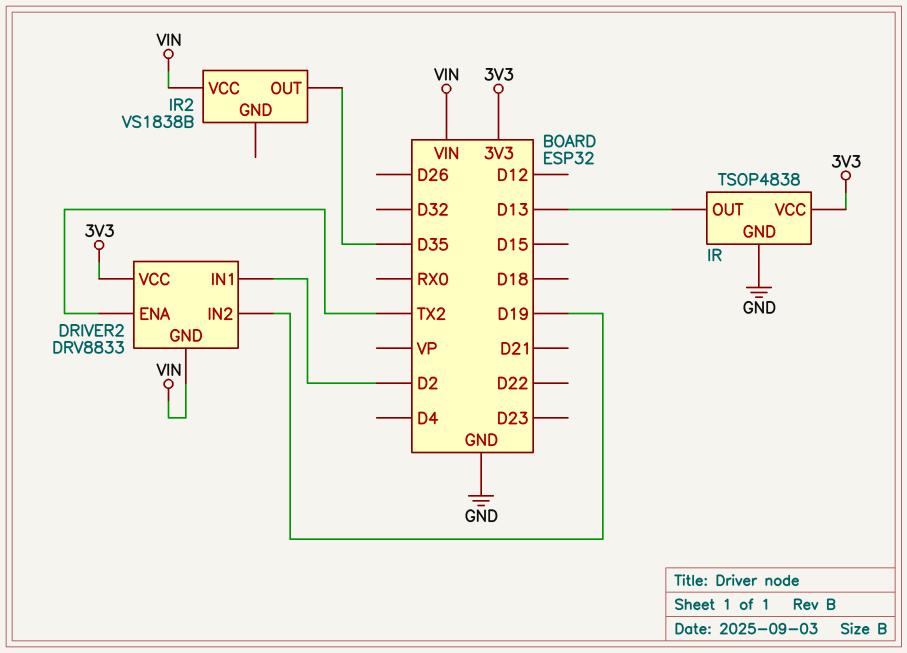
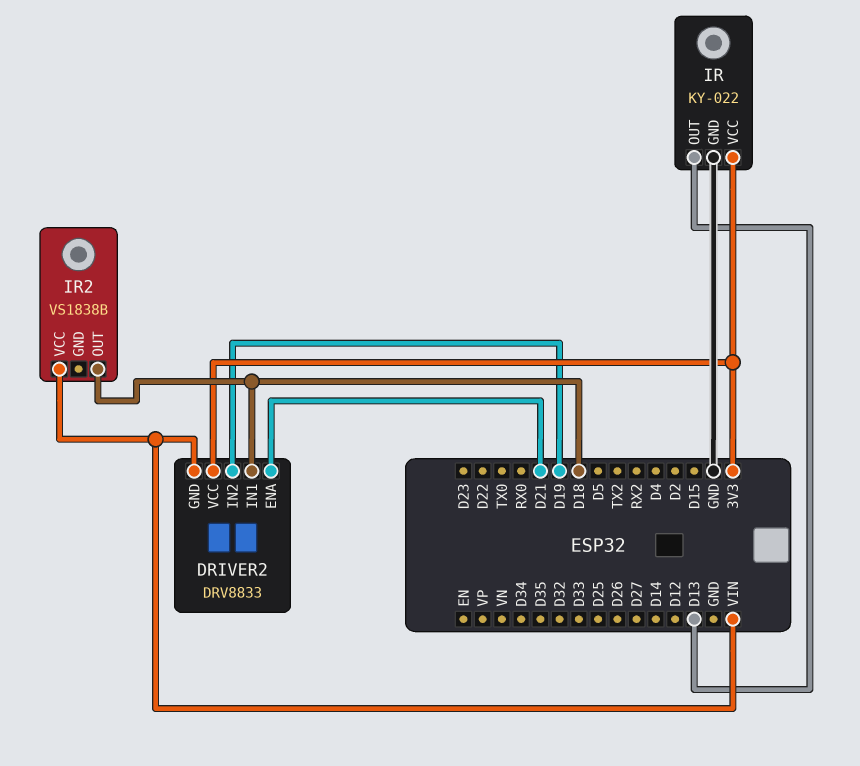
DRIVER2 pin ENA: TX2 -> D21
DRIVER2 pin IN1: D2 -> D18
IR: TSOP4838 -> KY-022
IR2 pin OUT: D35 -> D18

